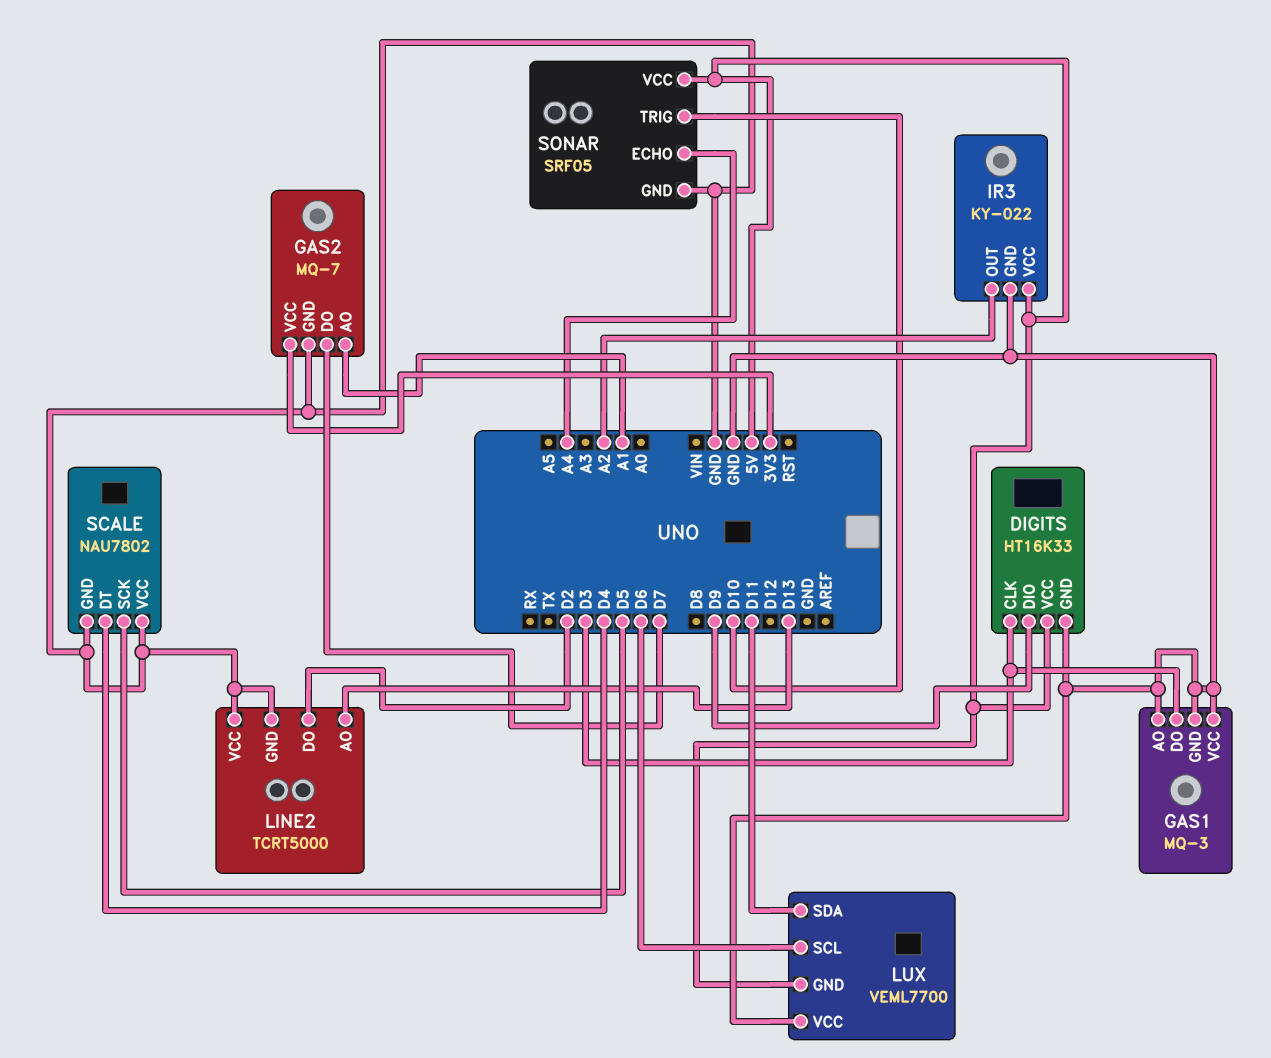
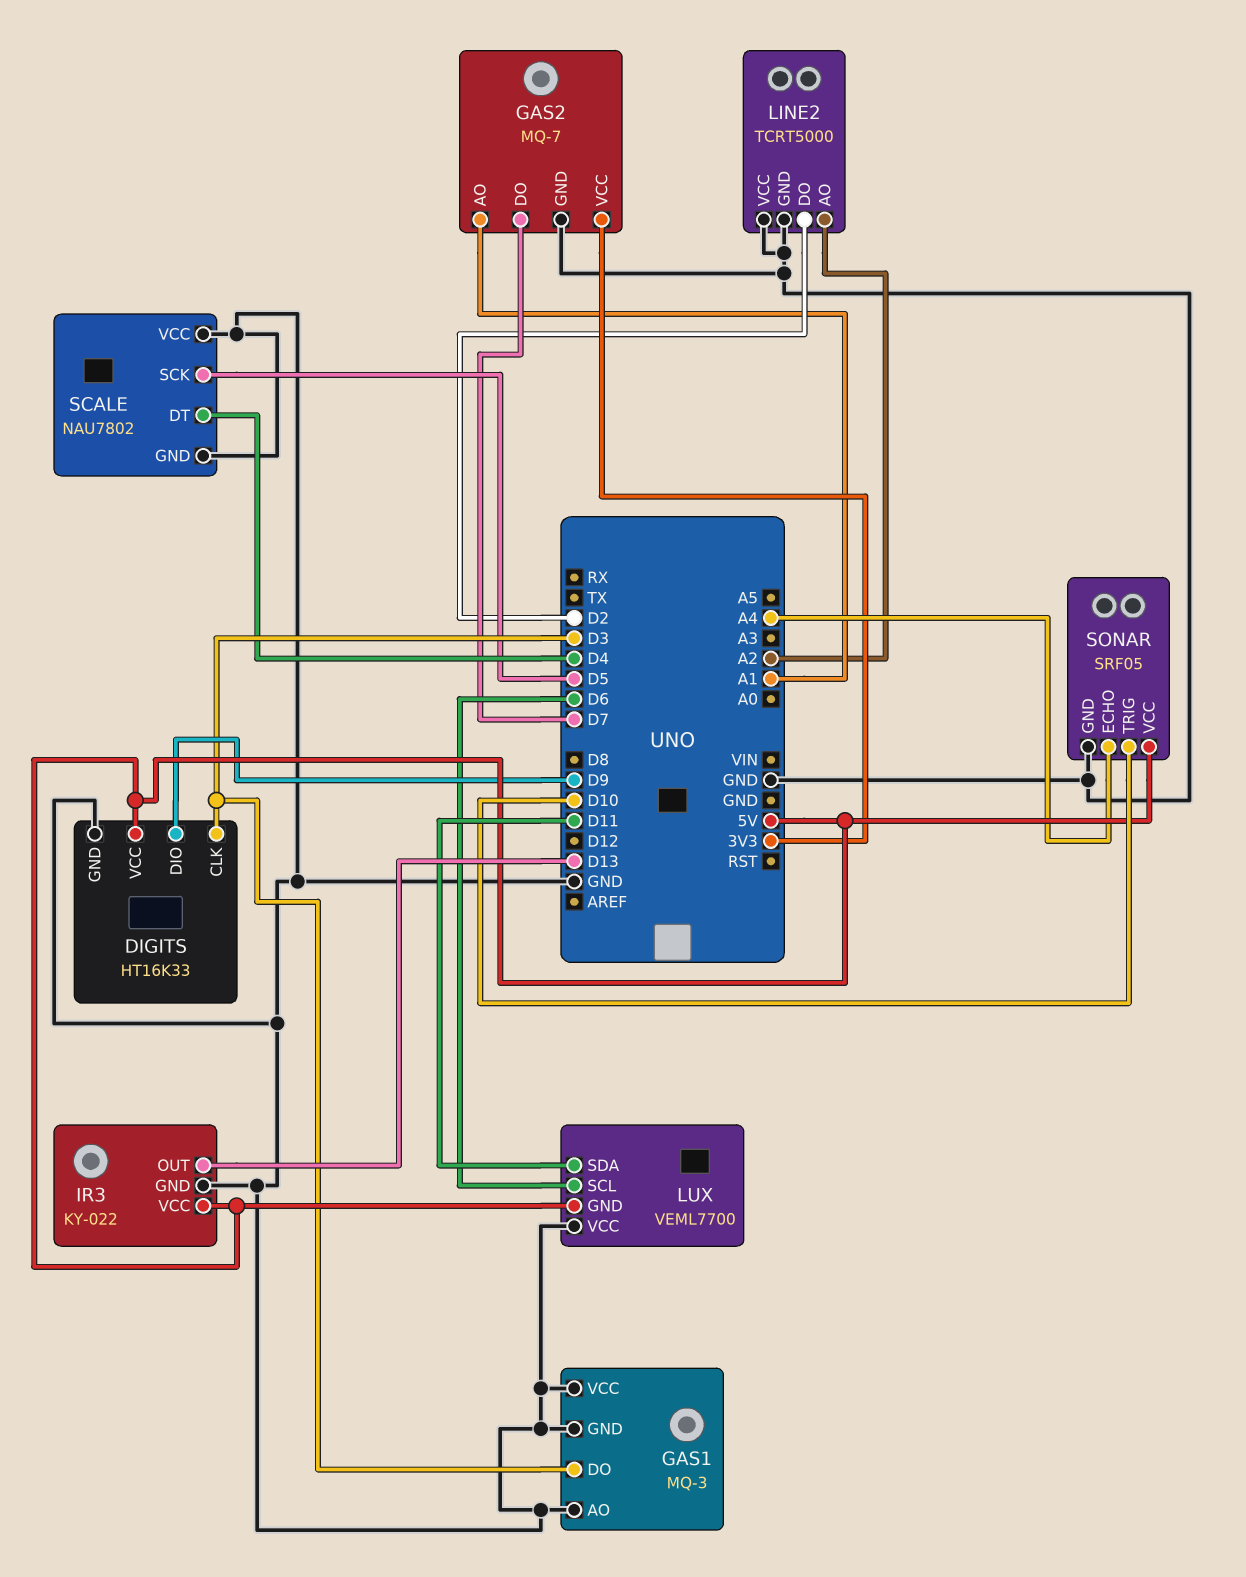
IR3 pin OUT: A2 -> D13
LINE2 pin AO: D13 -> A2

